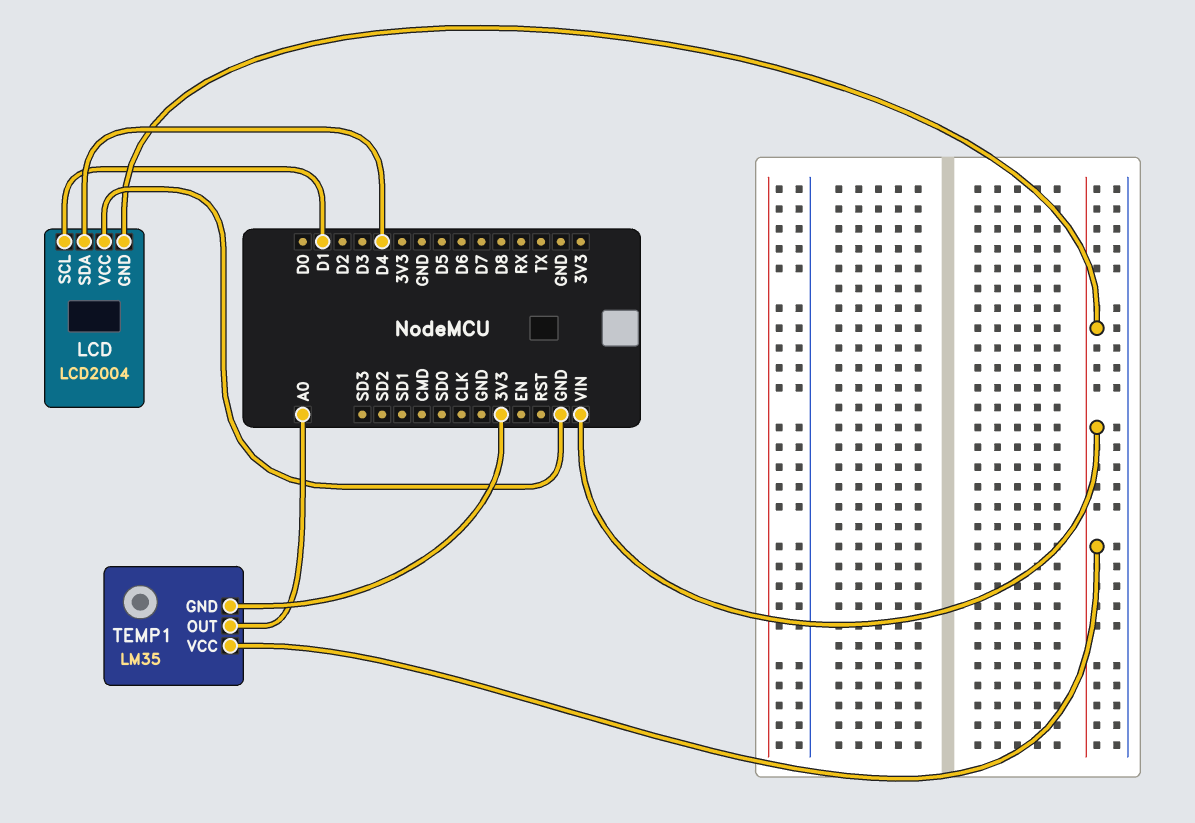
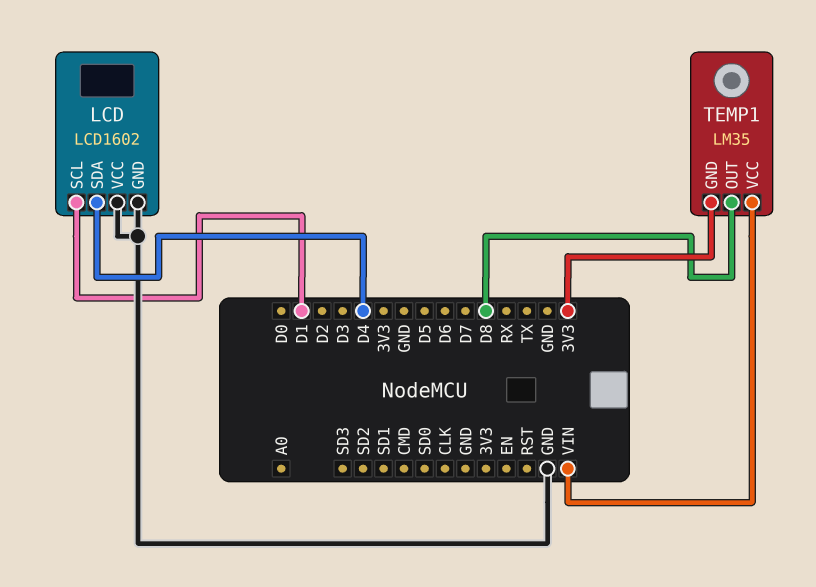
LCD: LCD2004 -> LCD1602
LCD pin GND: VIN -> GND
TEMP1 pin OUT: A0 -> D8

